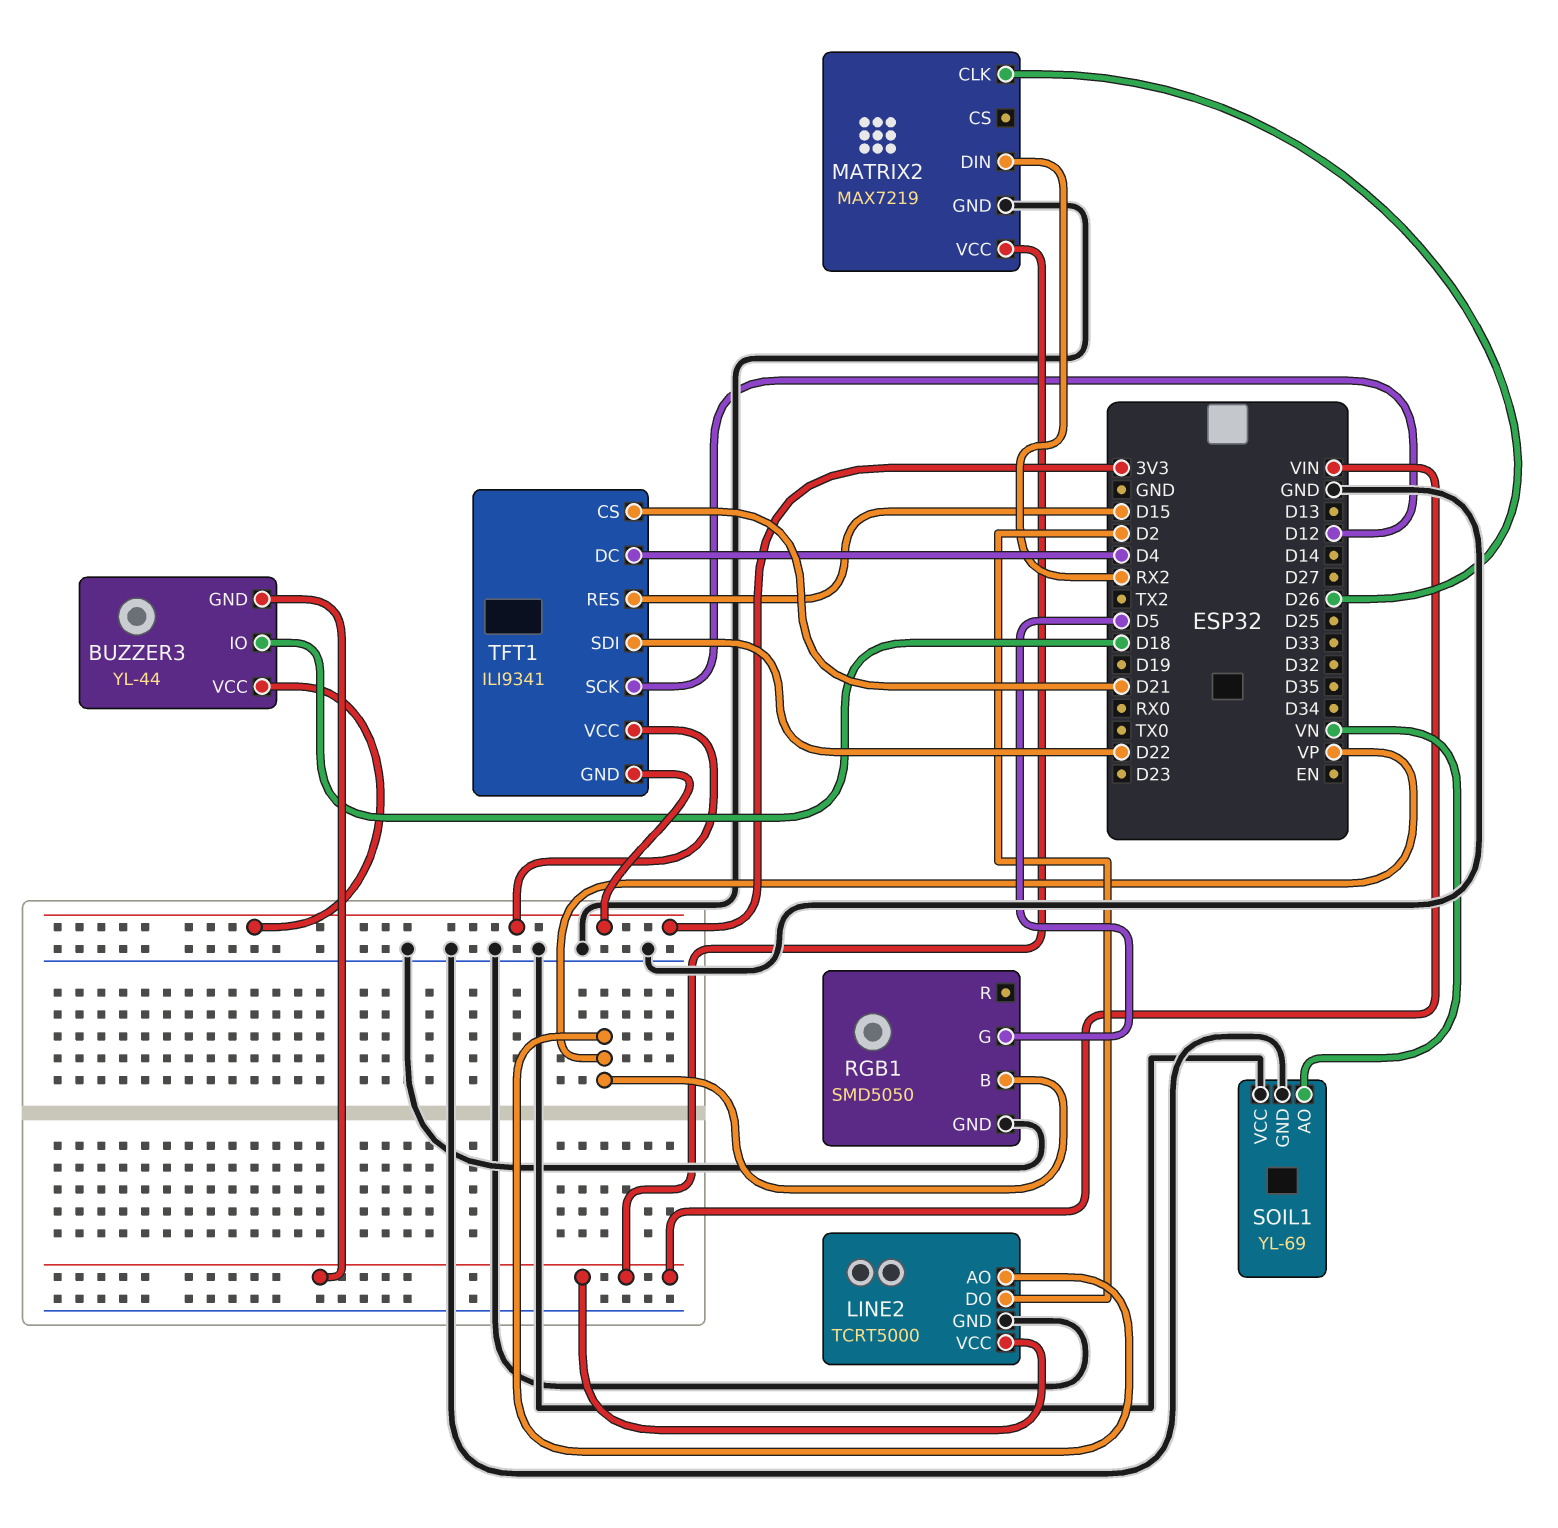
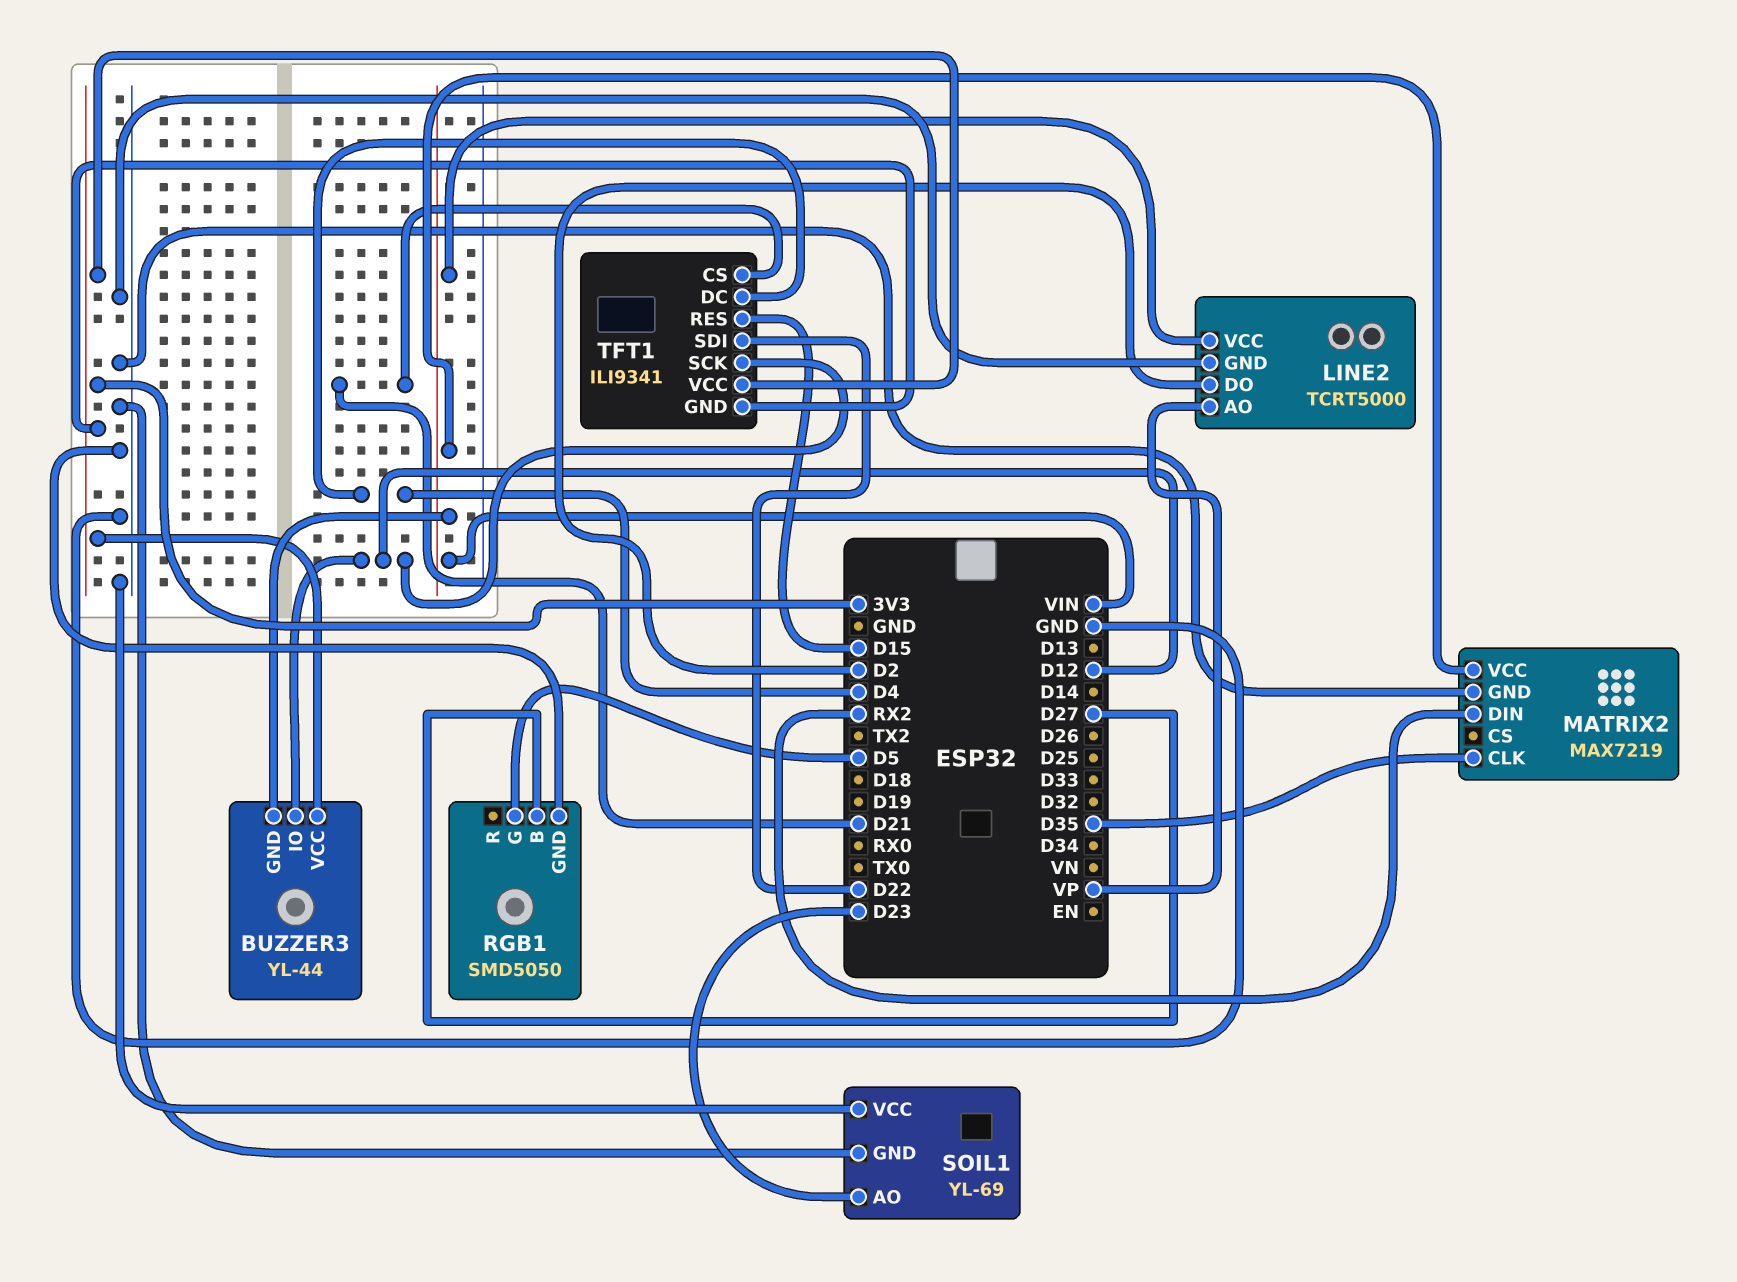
BUZZER3 pin IO: D18 -> D12
MATRIX2 pin CLK: D26 -> D35
RGB1 pin B: VP -> D27
SOIL1 pin AO: VN -> D23

